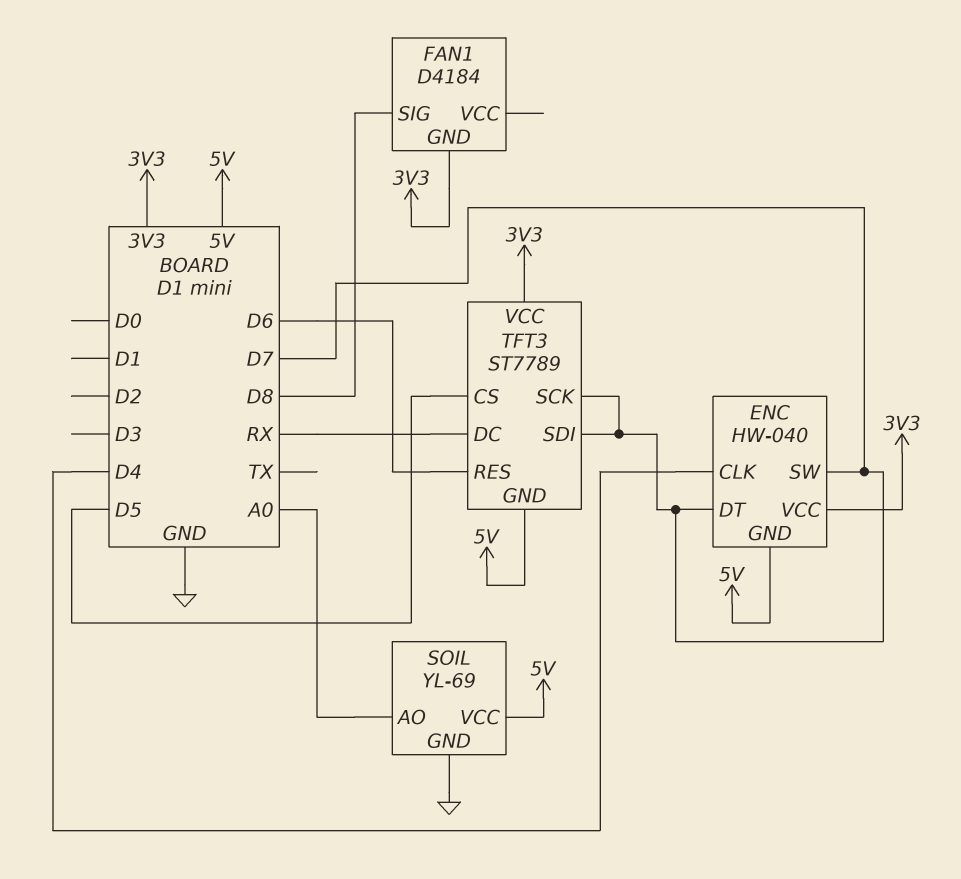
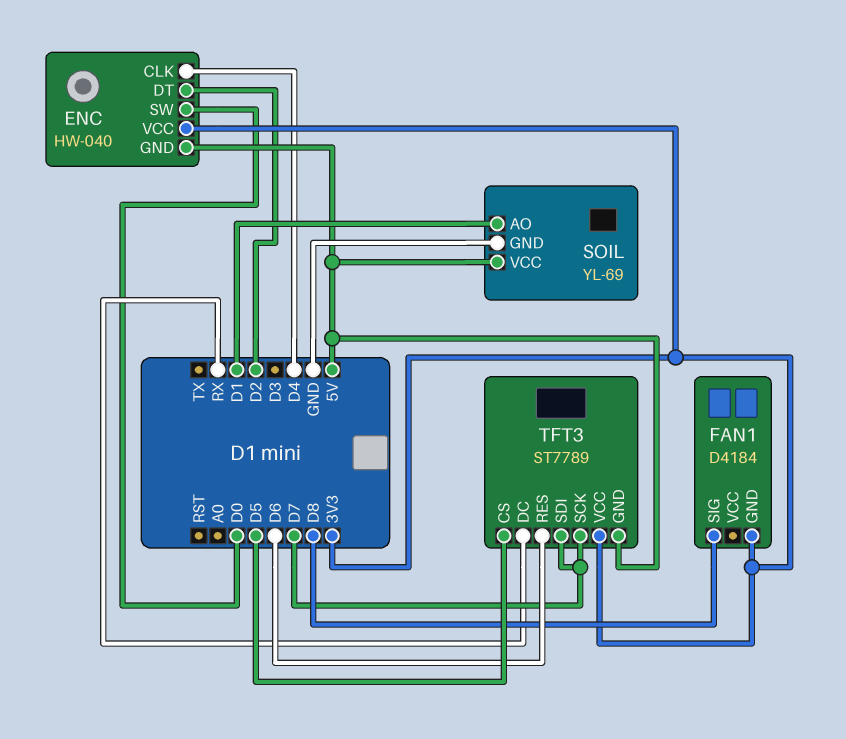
ENC pin DT: D7 -> D2
ENC pin SW: D7 -> D0
SOIL pin AO: A0 -> D1

